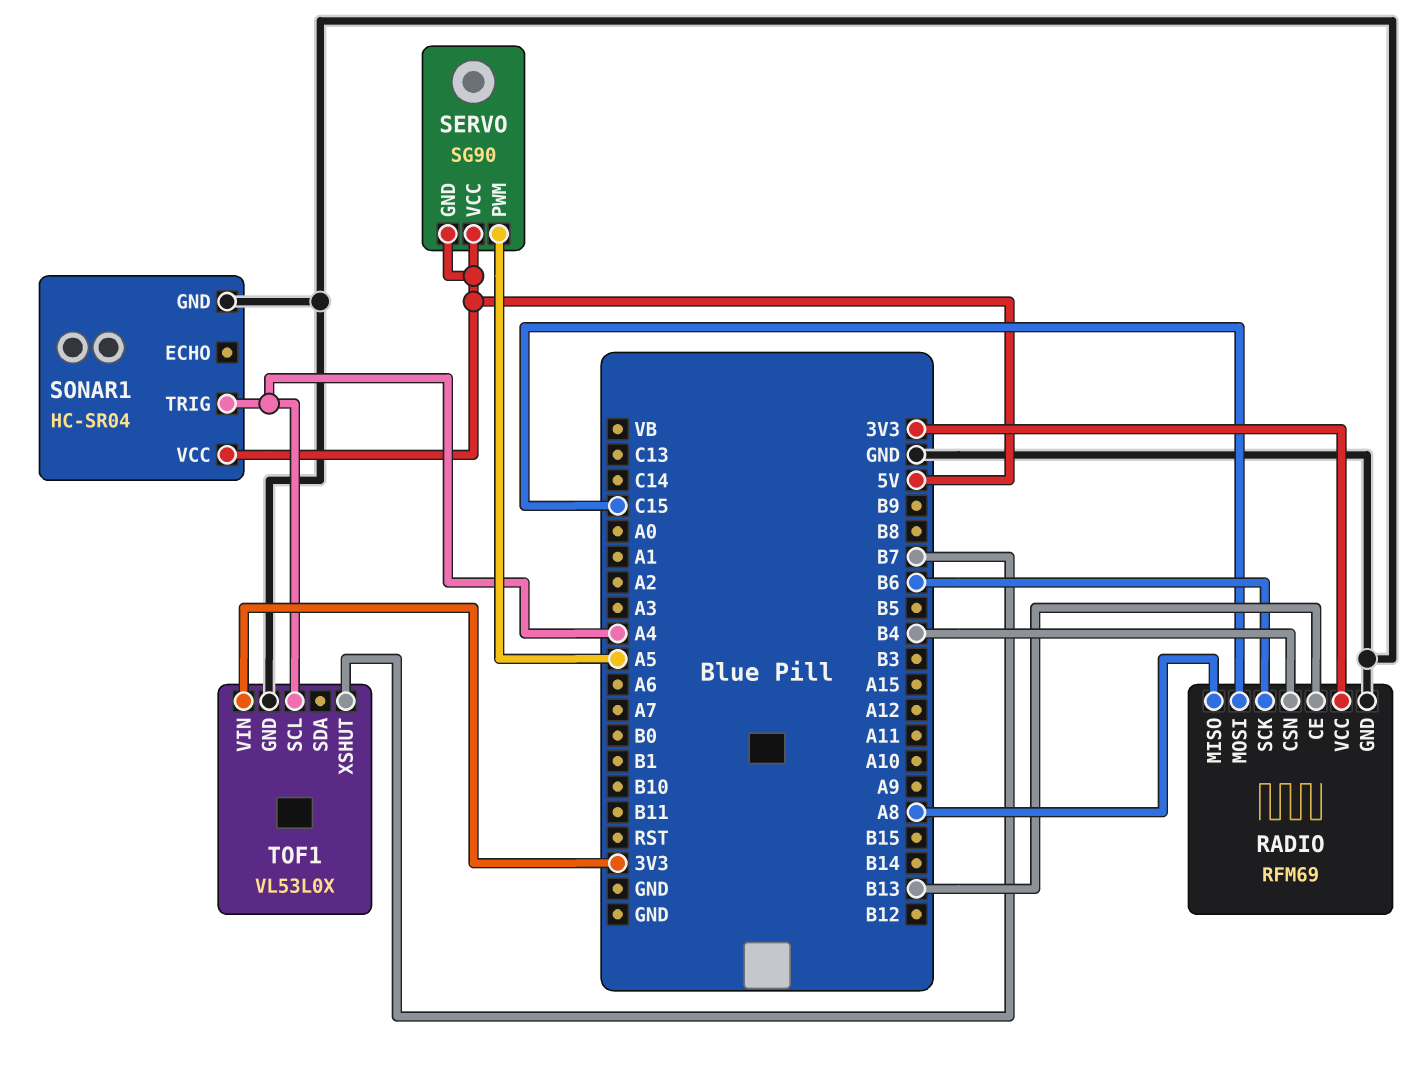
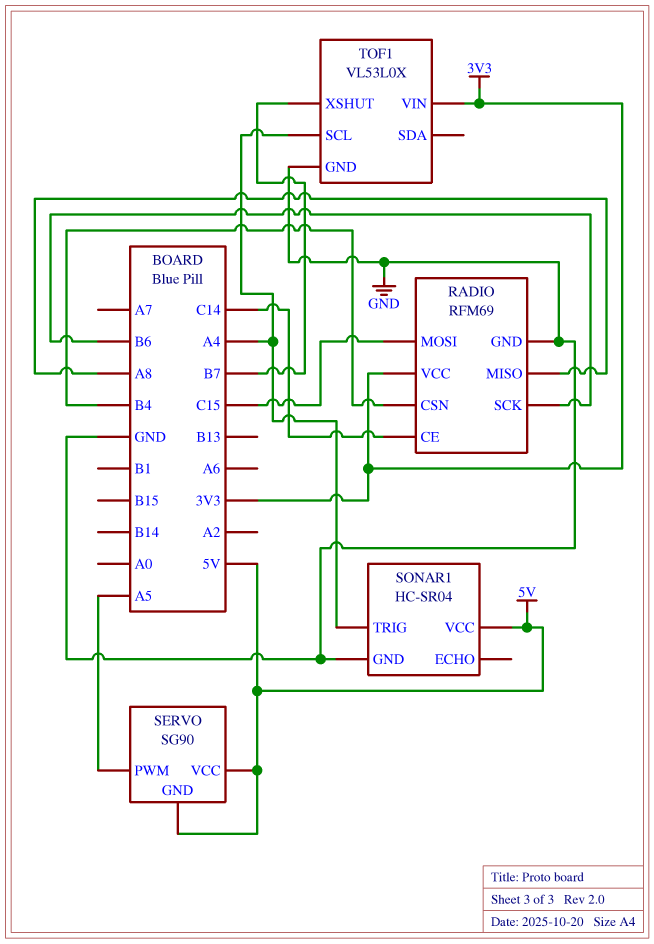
RADIO pin CE: B13 -> C14

